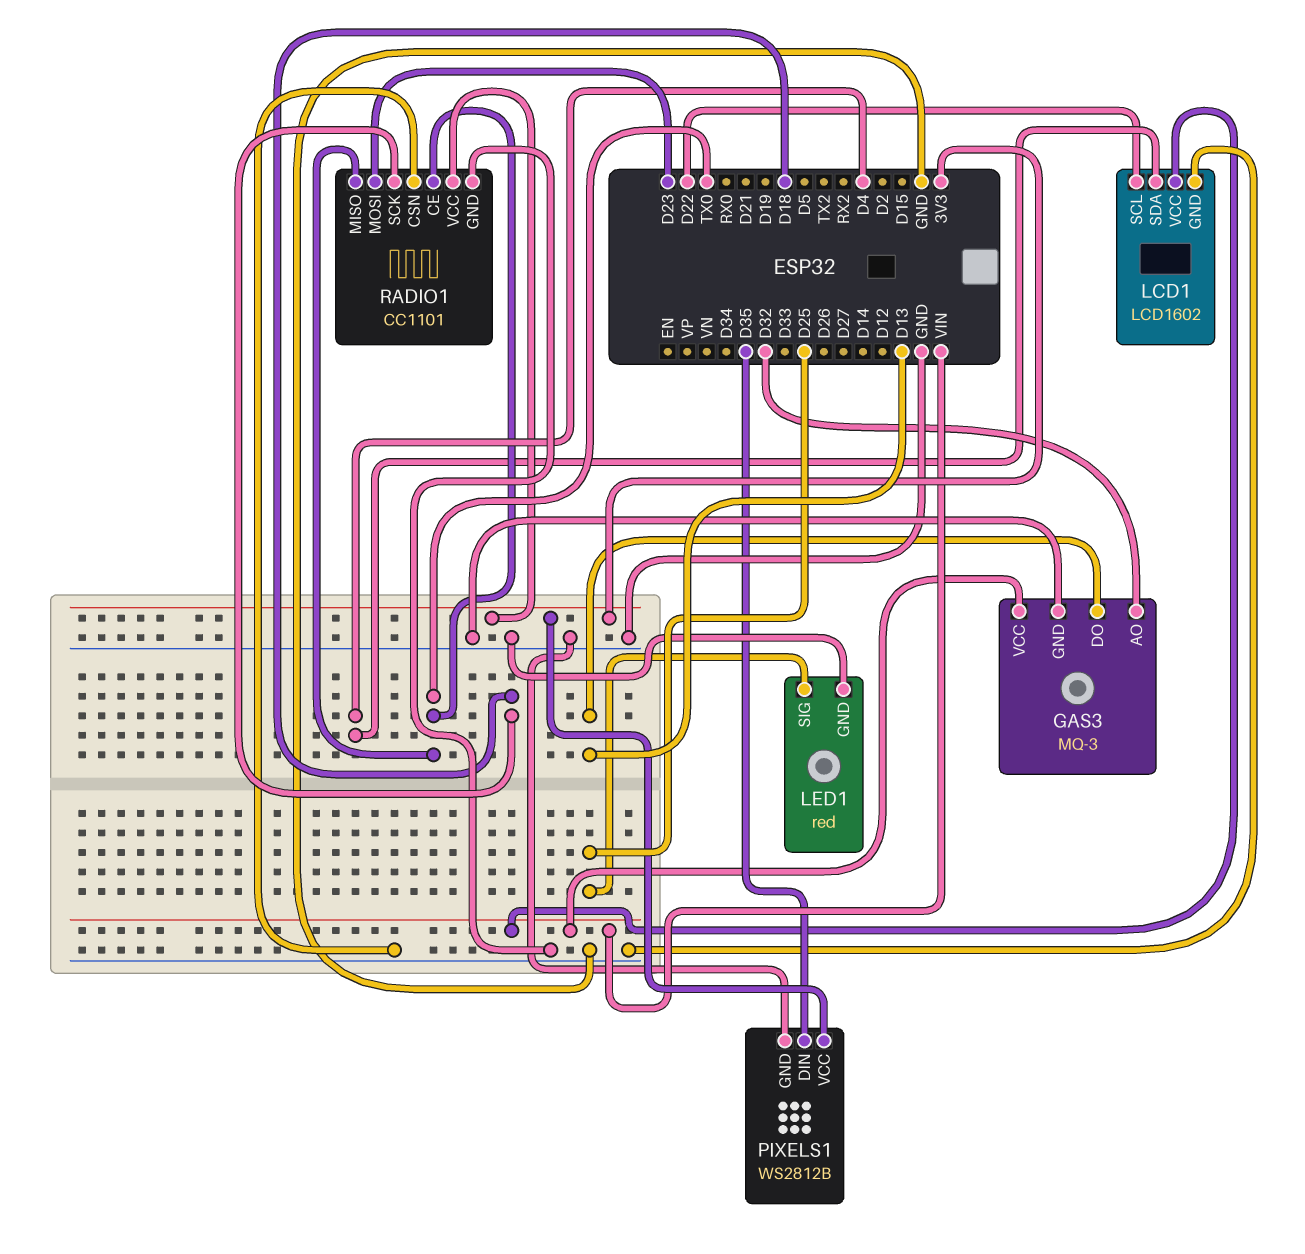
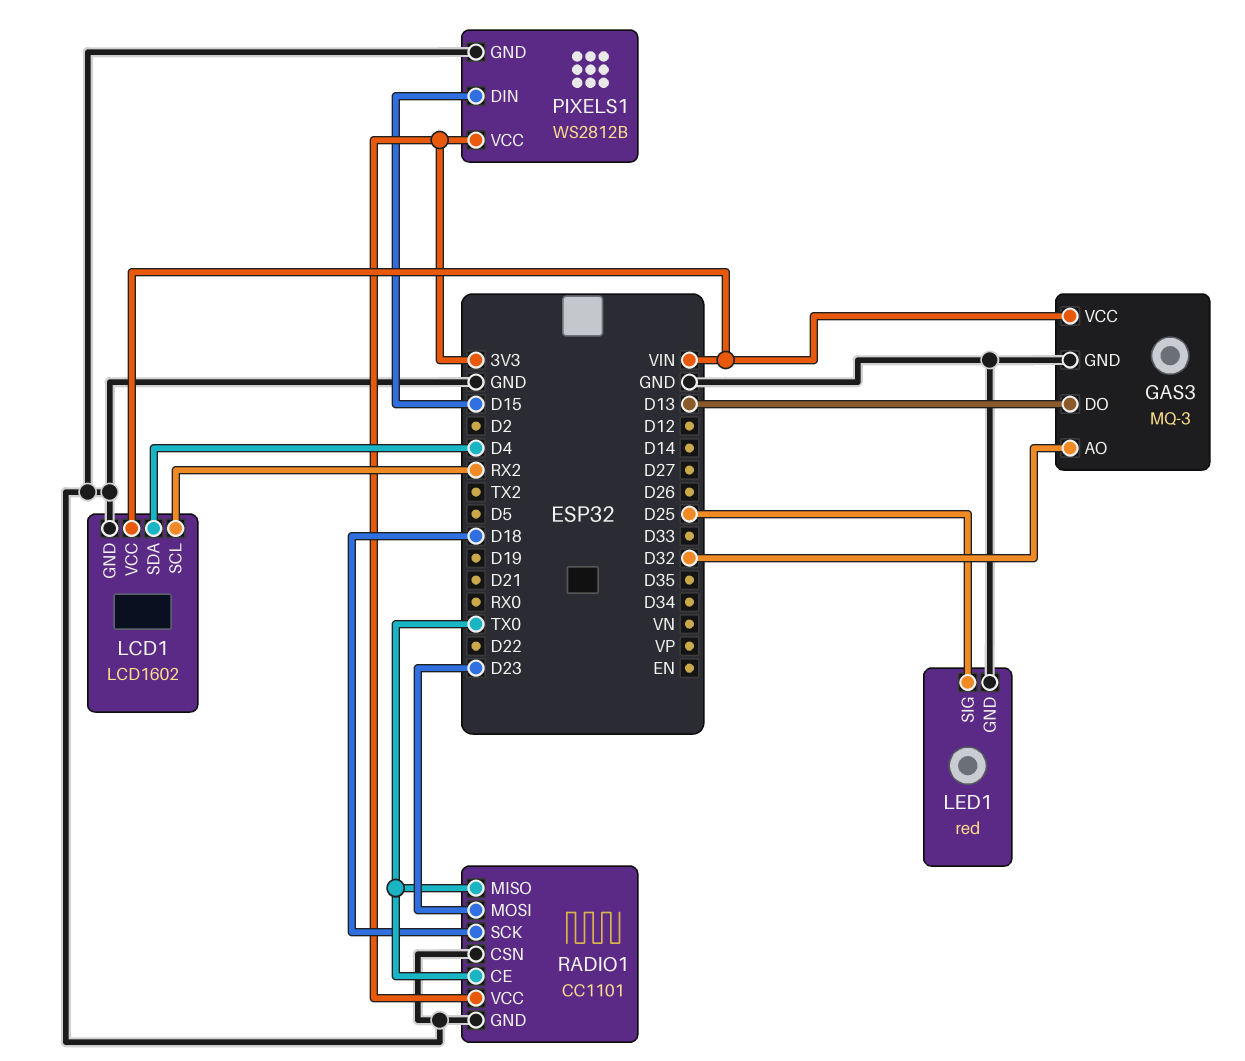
LCD1 pin SCL: D22 -> RX2
PIXELS1 pin DIN: D35 -> D15

